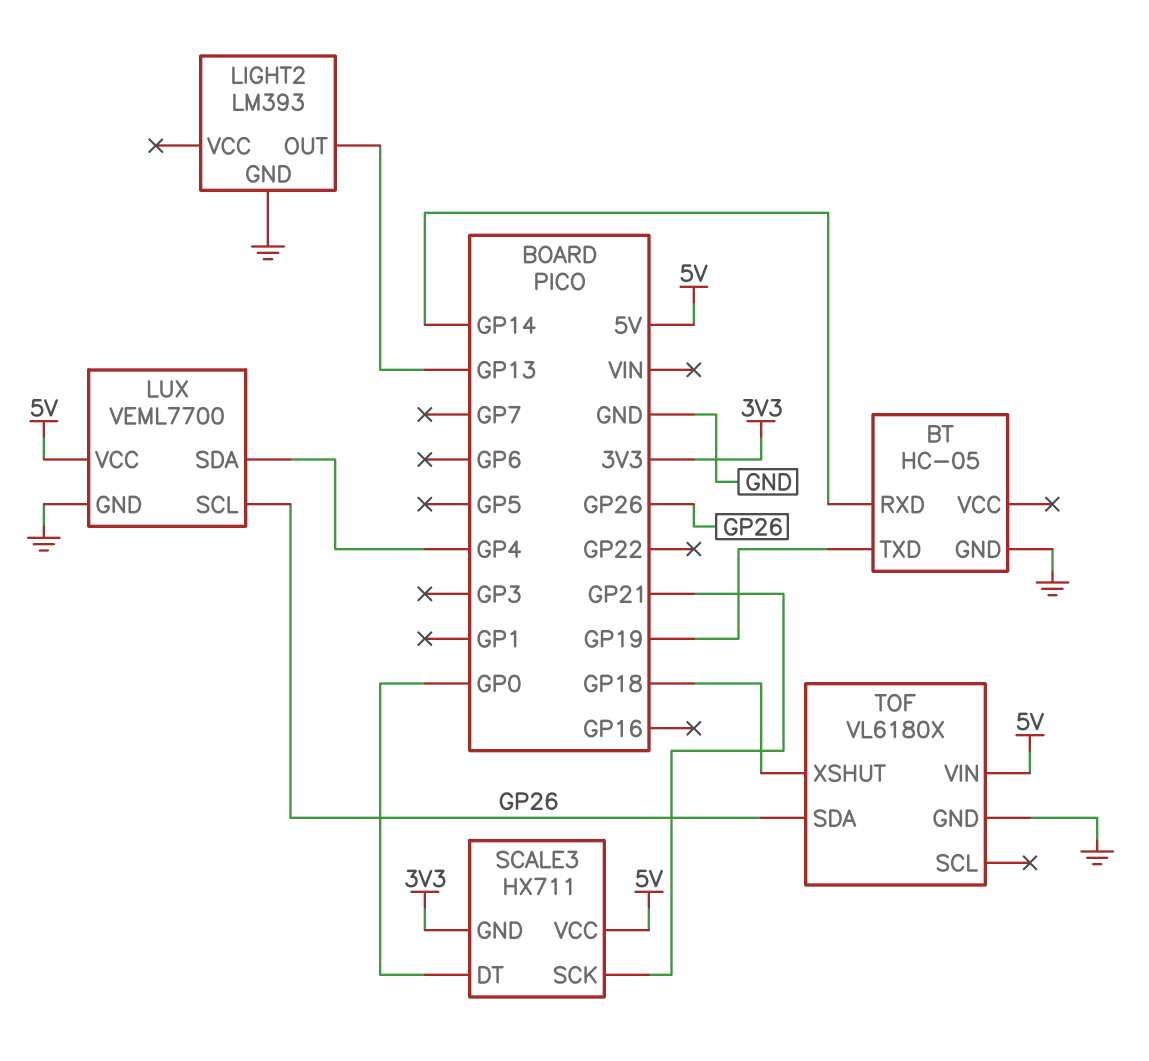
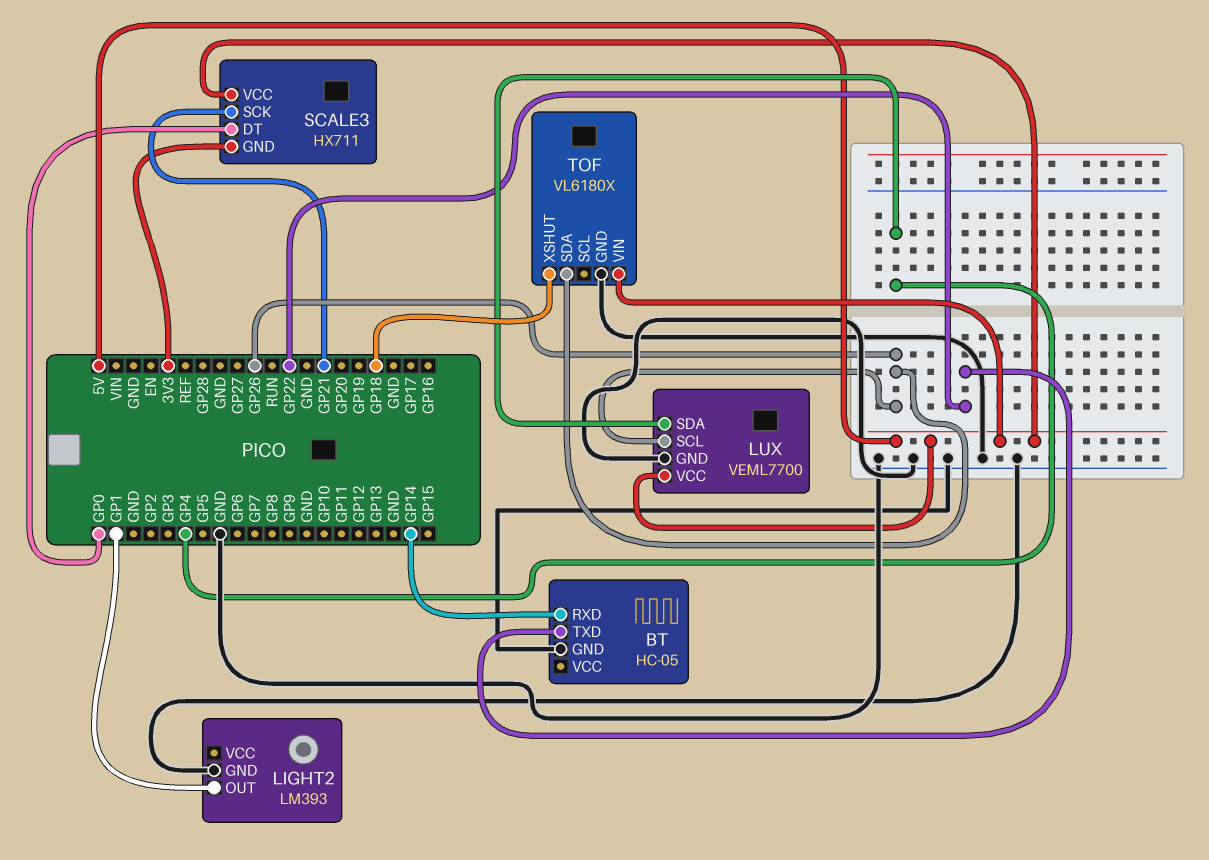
BT pin TXD: GP19 -> GP22
LIGHT2 pin OUT: GP13 -> GP1

